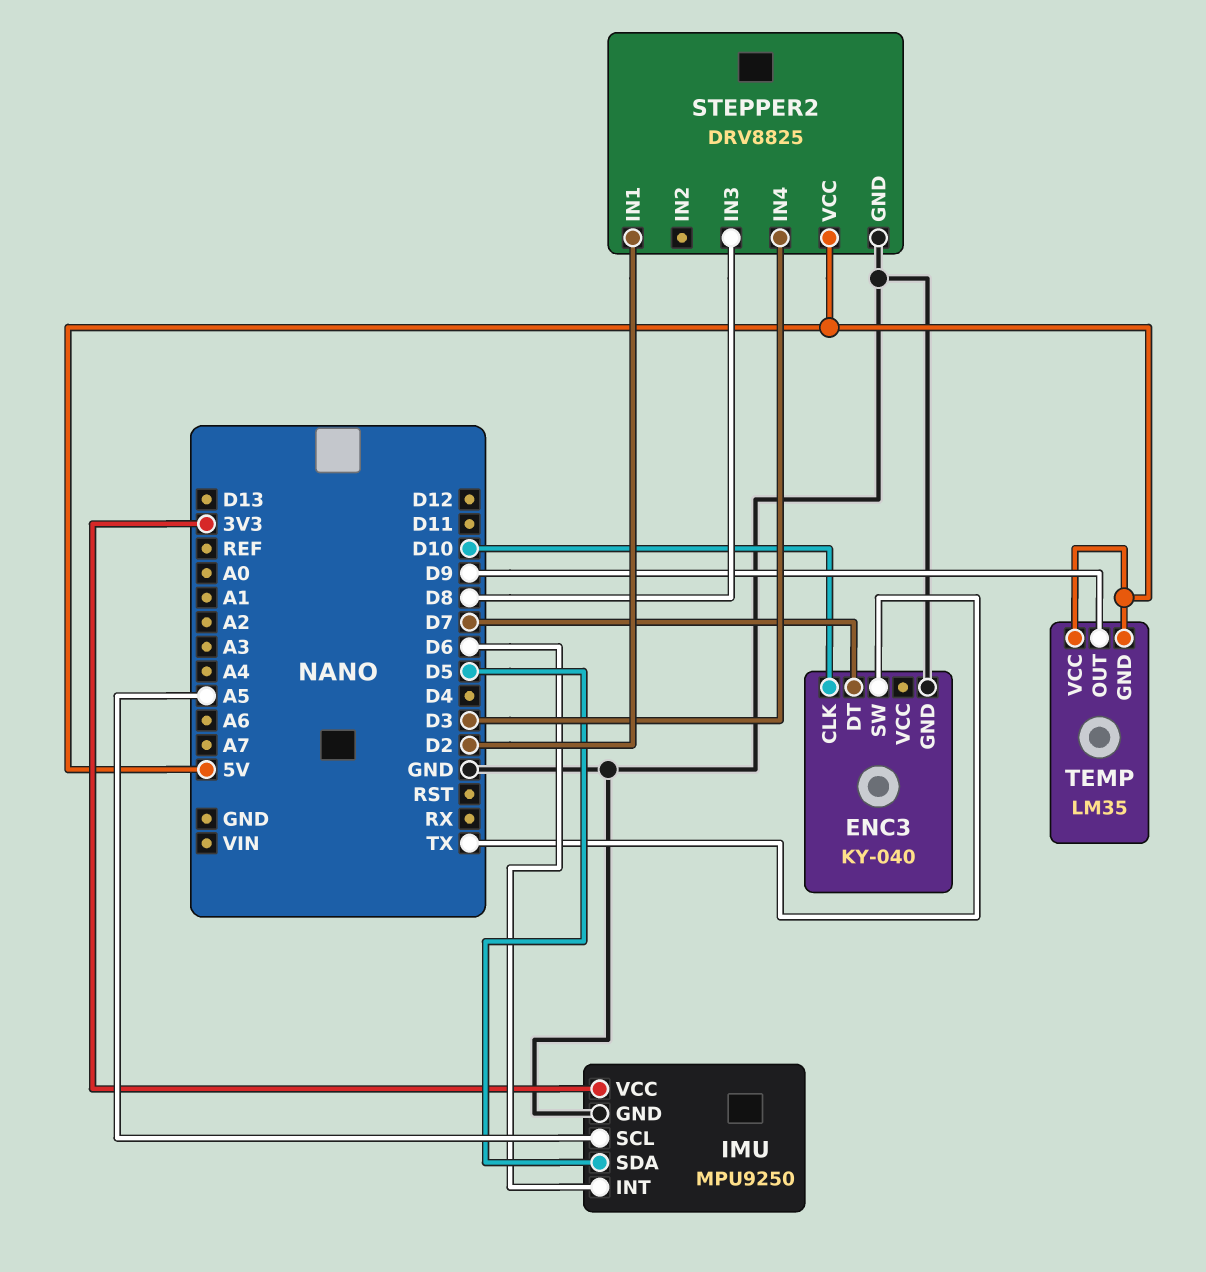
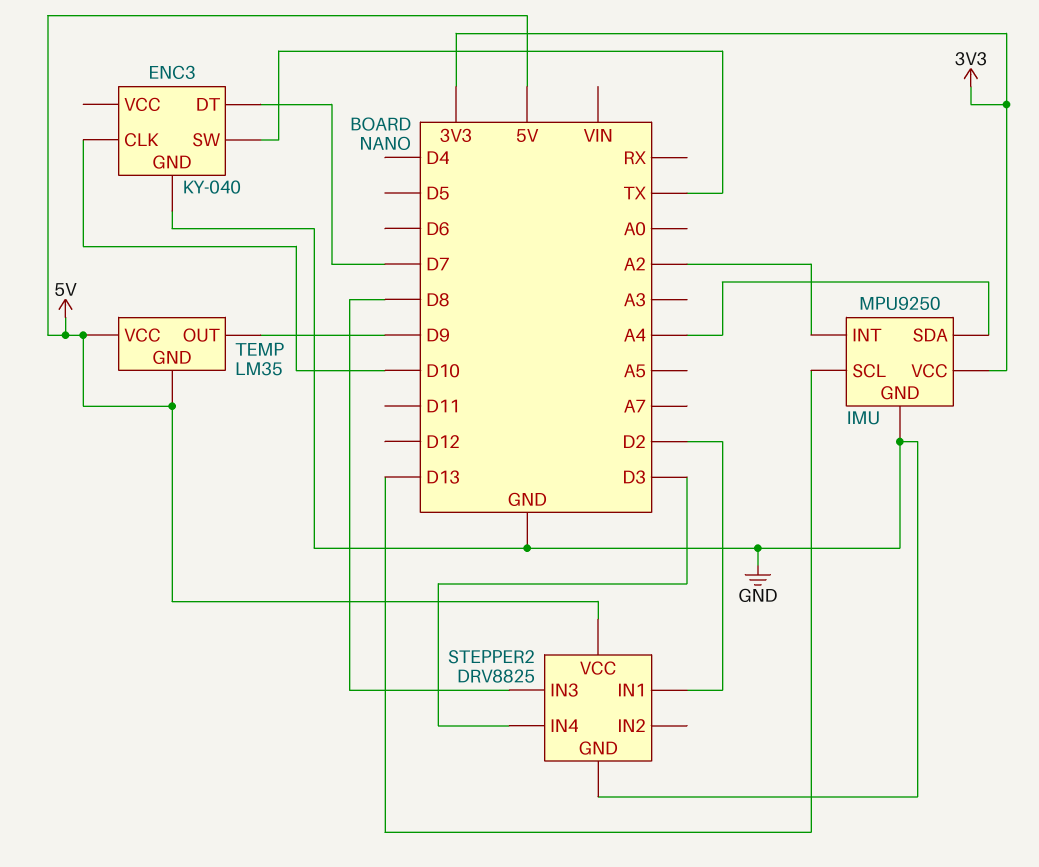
IMU pin INT: D6 -> A2
IMU pin SCL: A5 -> D13
IMU pin SDA: D5 -> A4

